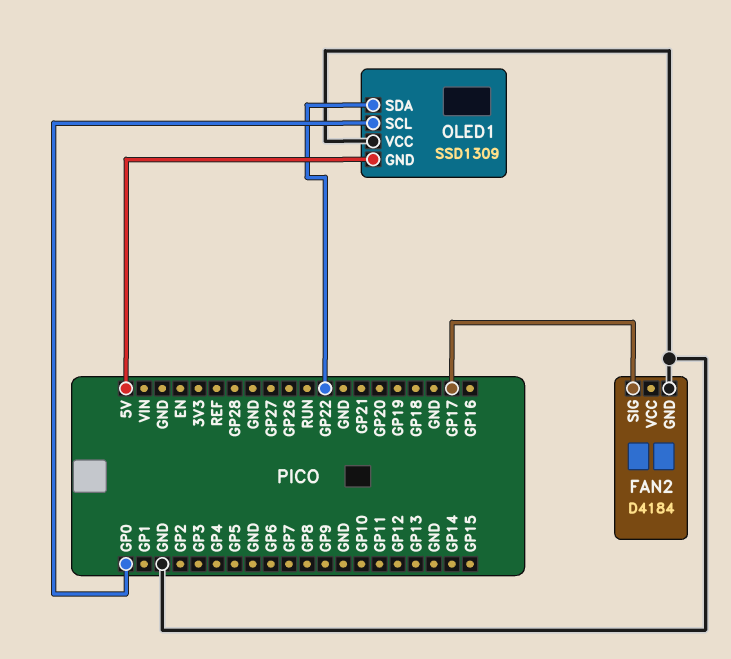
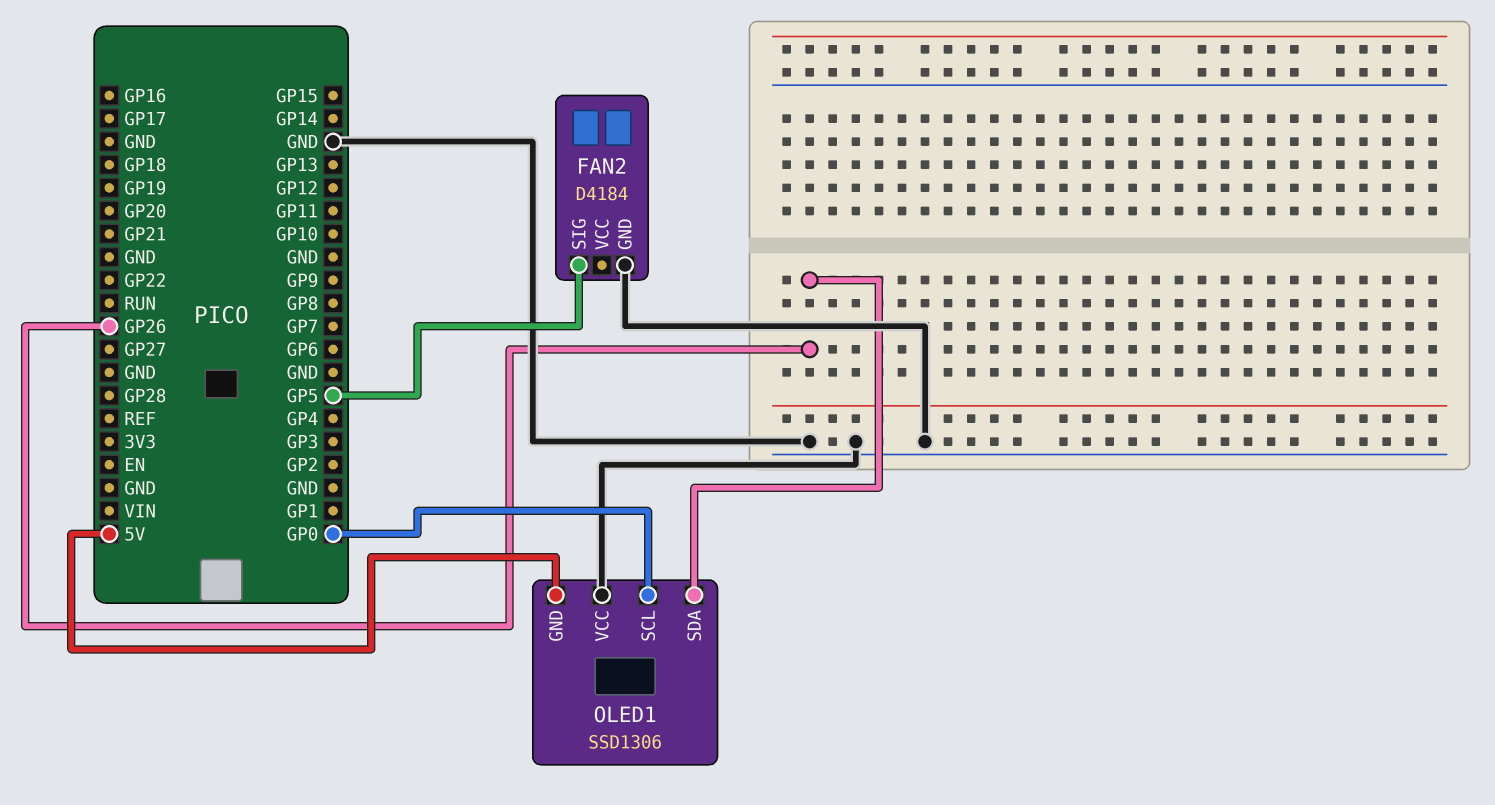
FAN2 pin SIG: GP17 -> GP5
OLED1: SSD1309 -> SSD1306
OLED1 pin SDA: GP22 -> GP26

